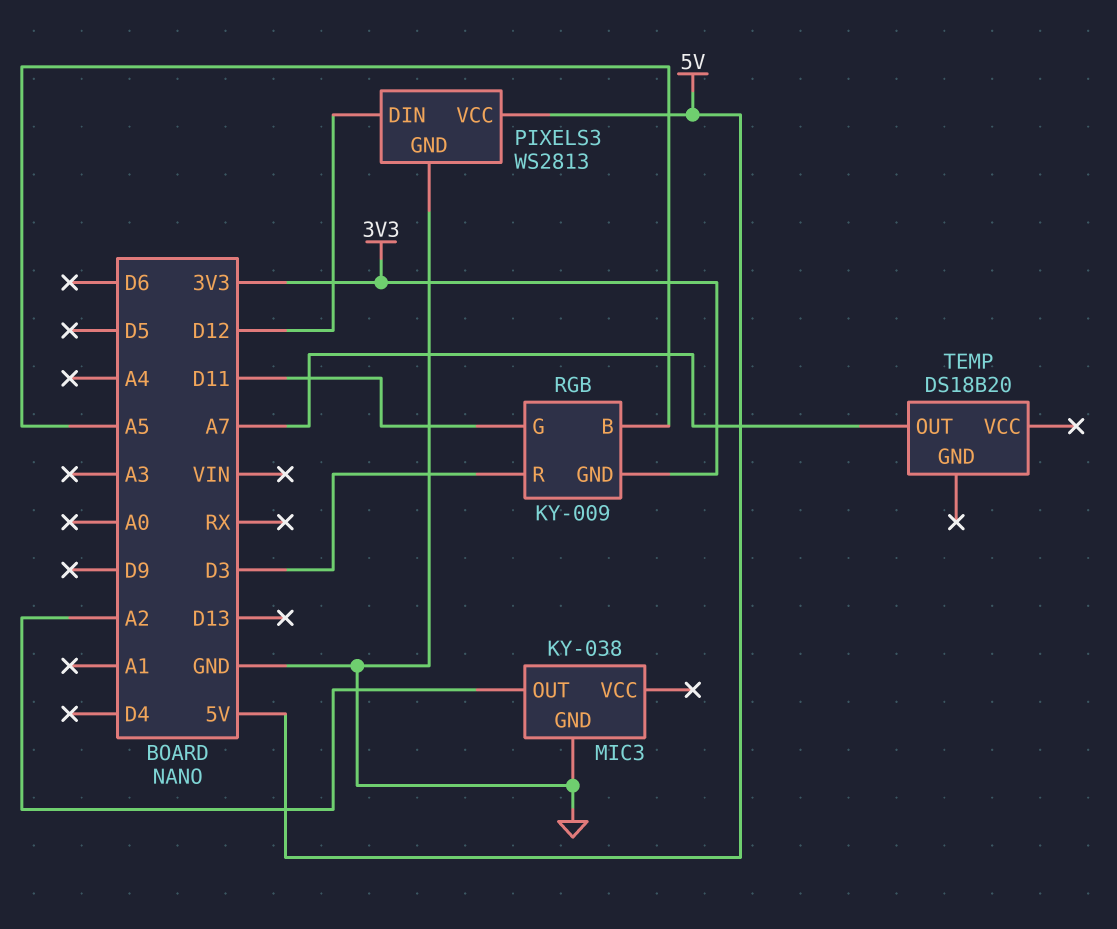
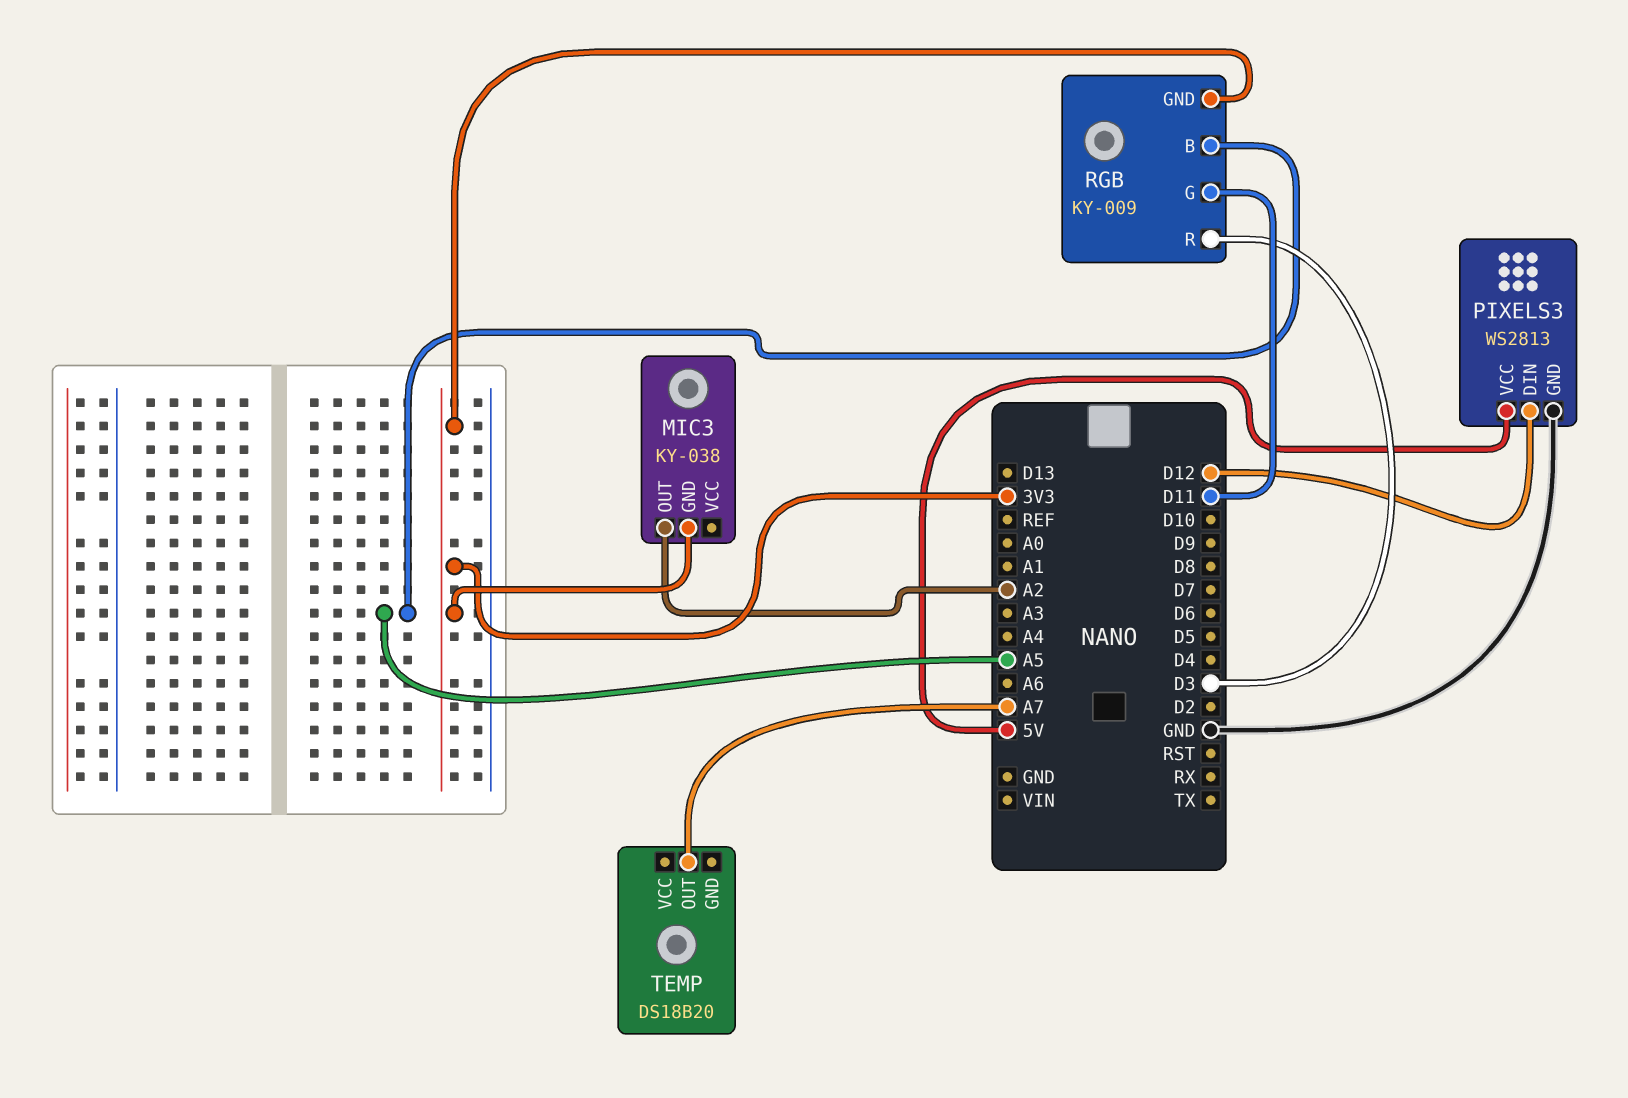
MIC3 pin GND: GND -> 3V3

